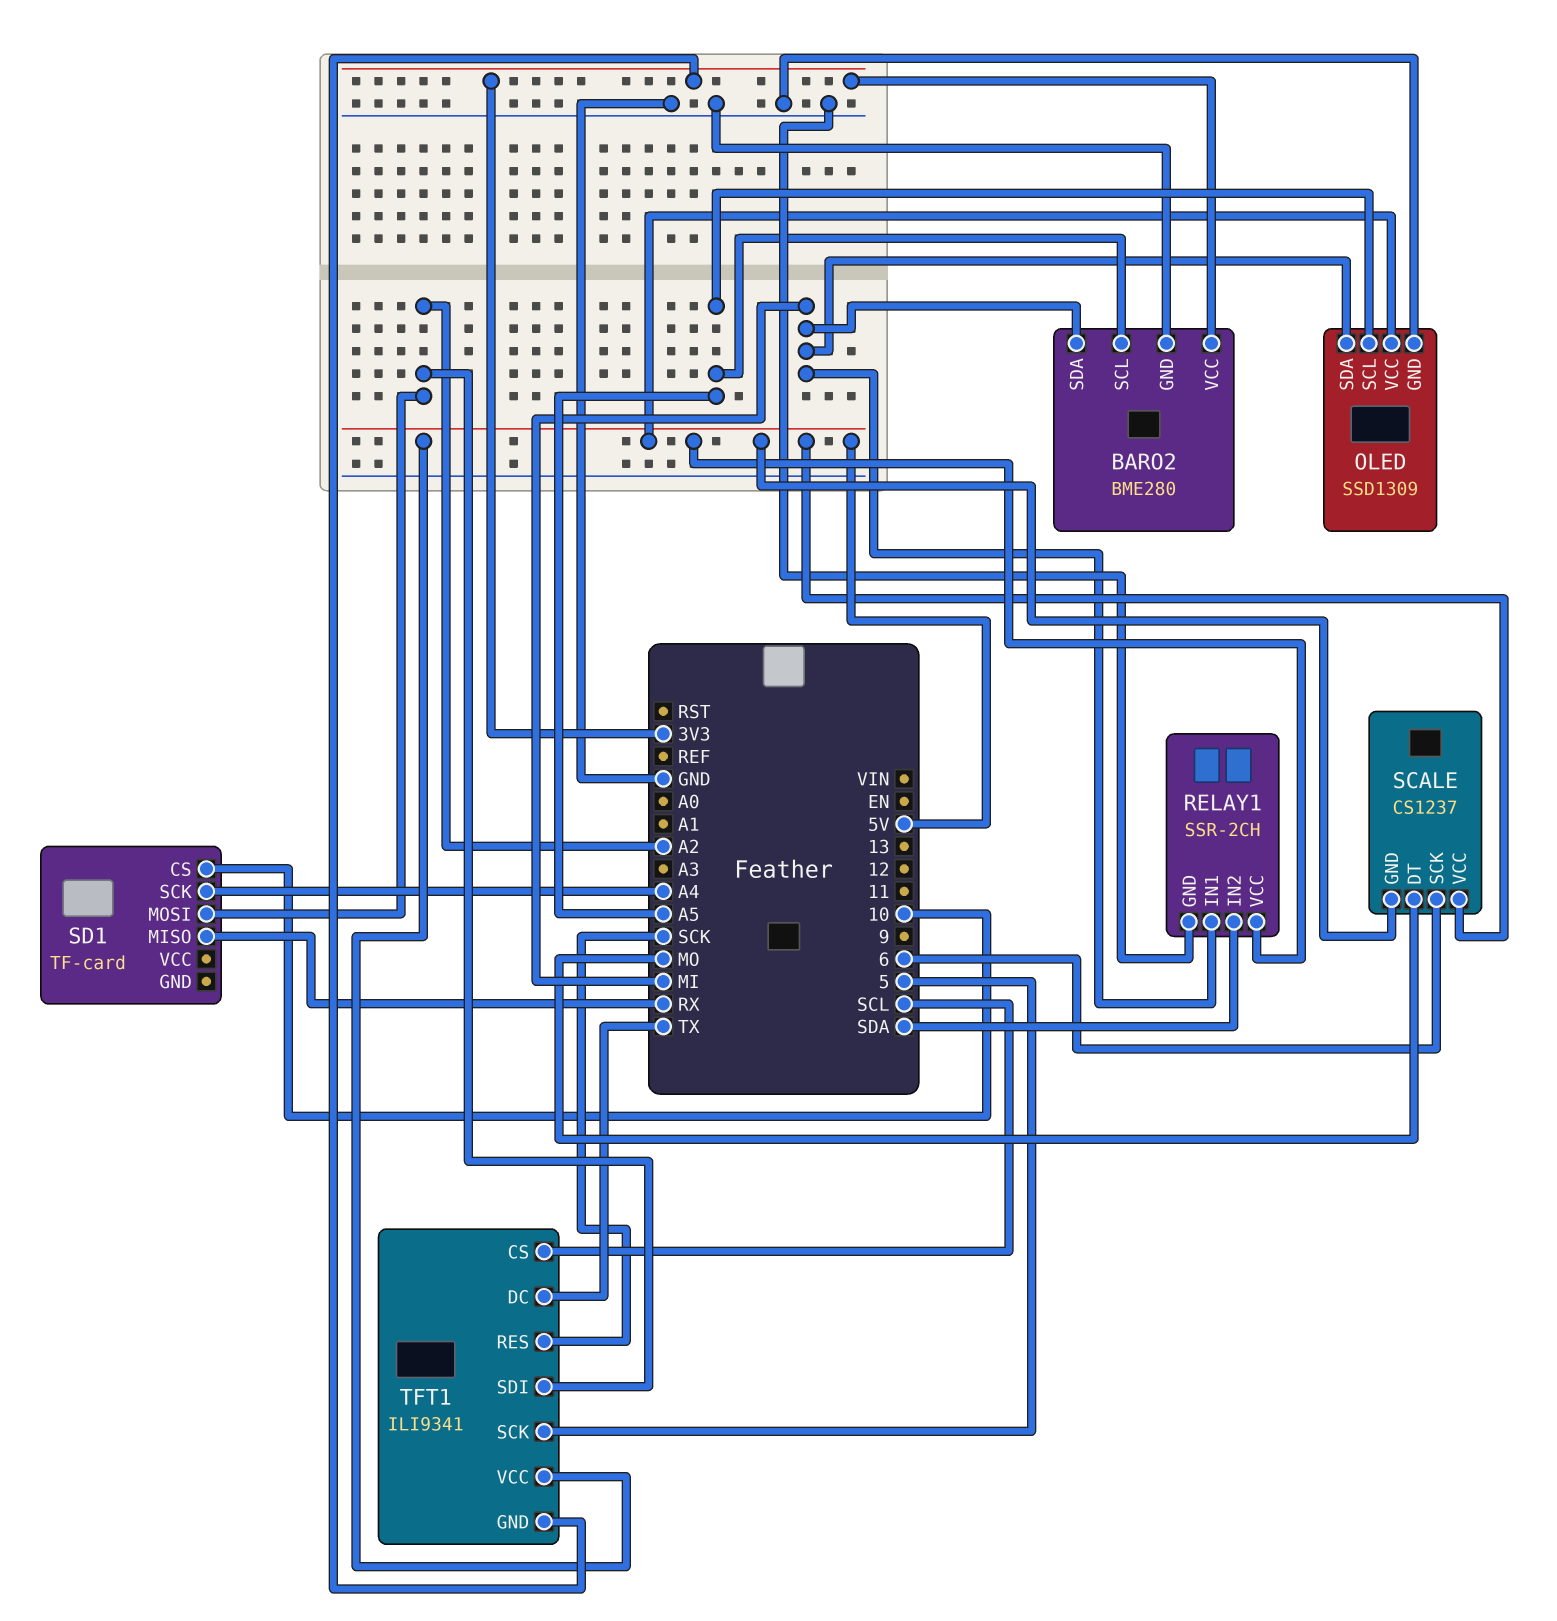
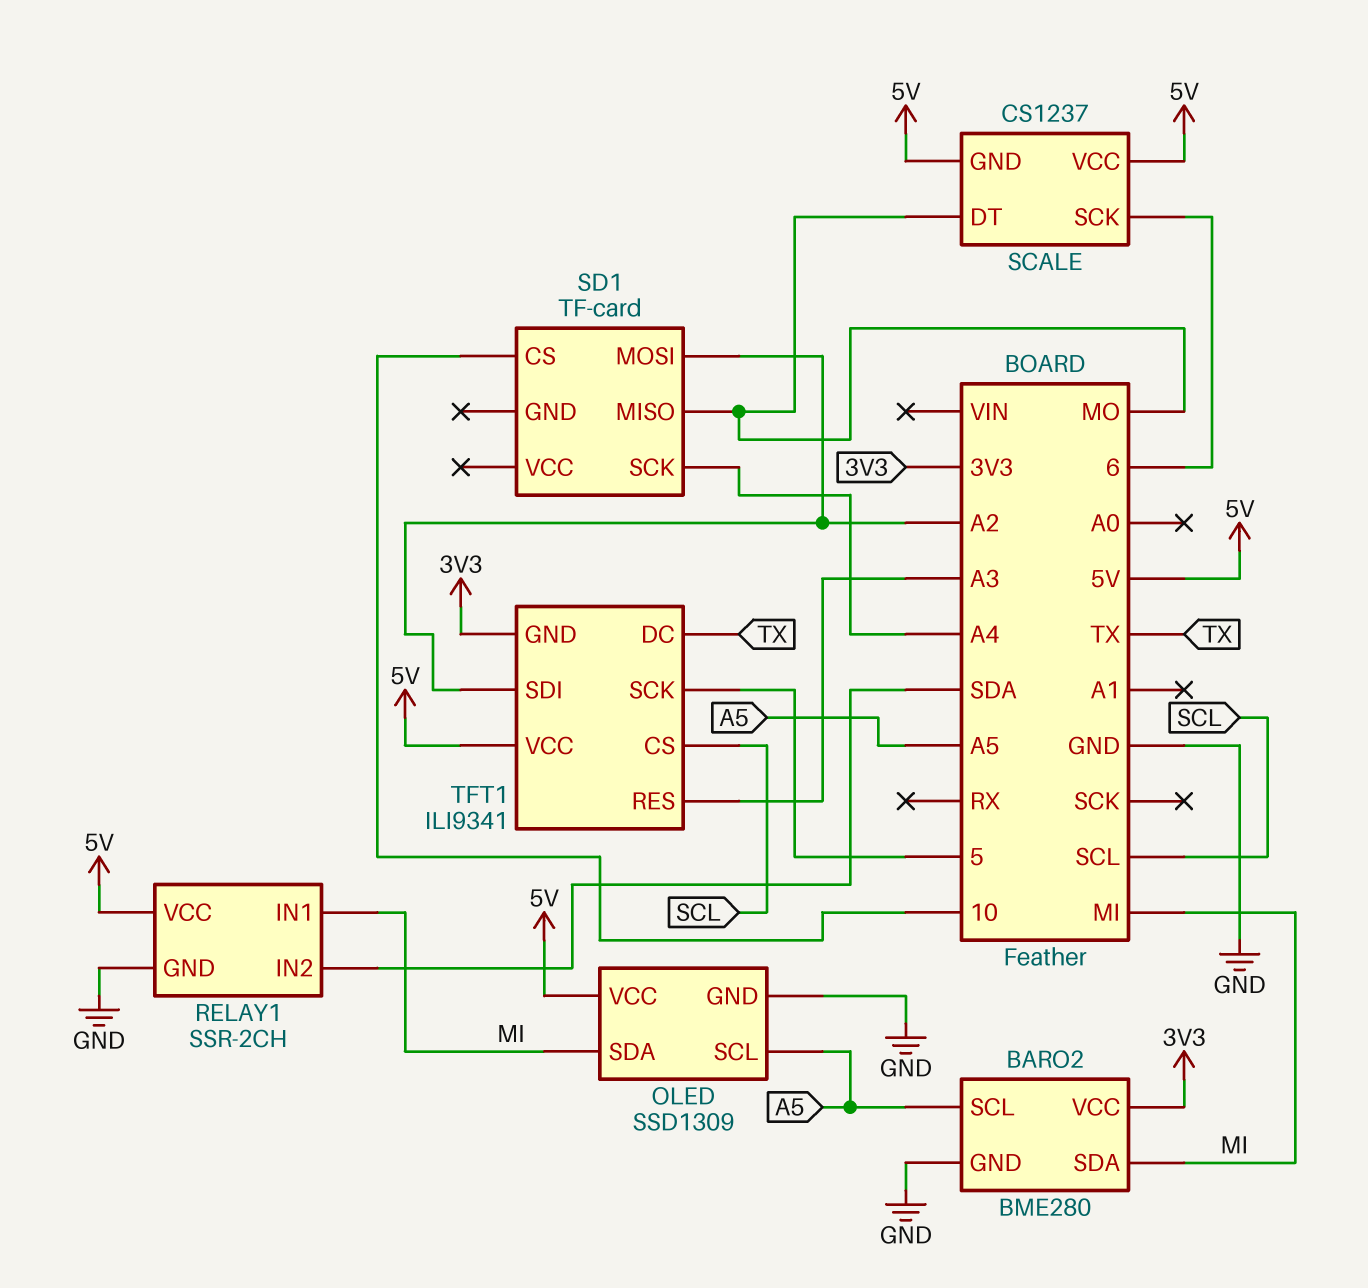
SD1 pin MISO: RX -> MO
TFT1 pin RES: SCK -> A3

